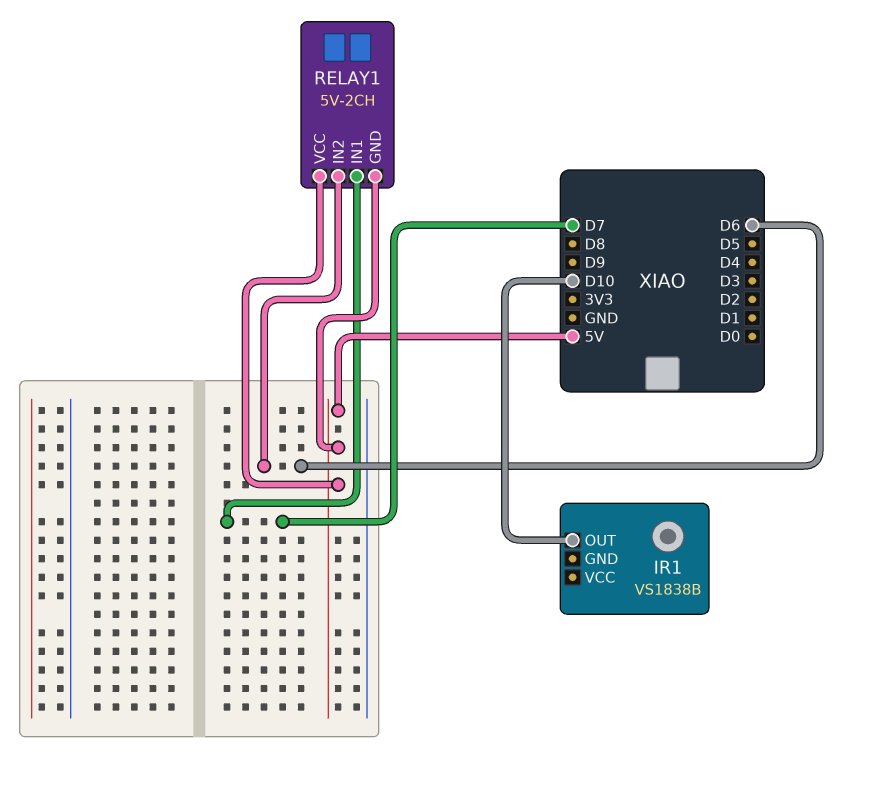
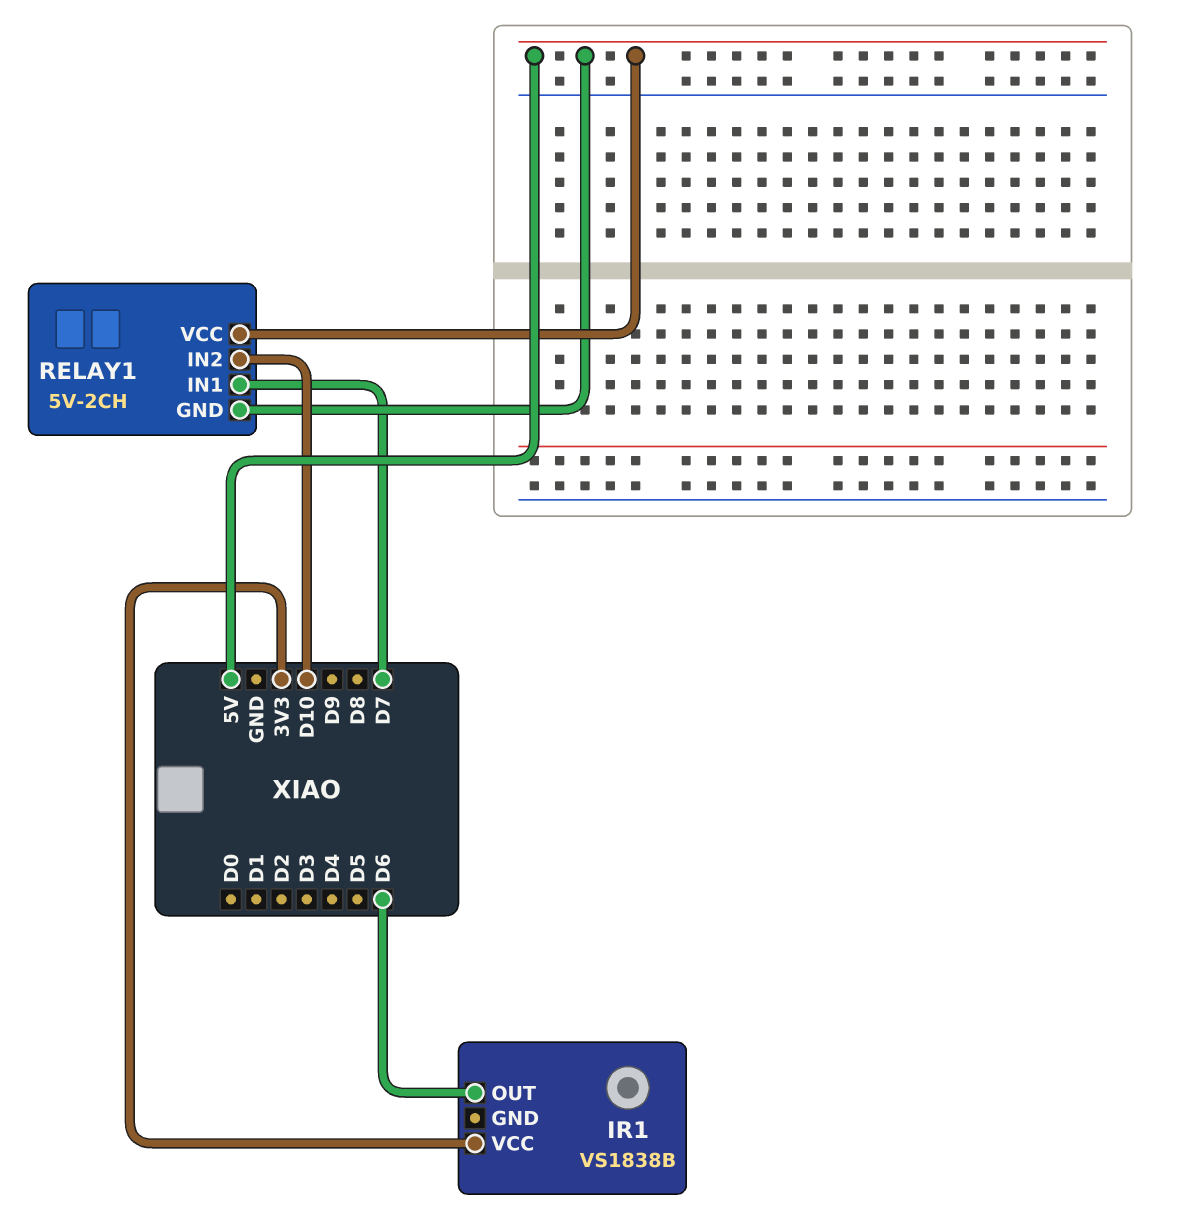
IR1 pin OUT: D10 -> D6
IR1 pin VCC: none -> 3V3
RELAY1 pin IN2: D6 -> D10

